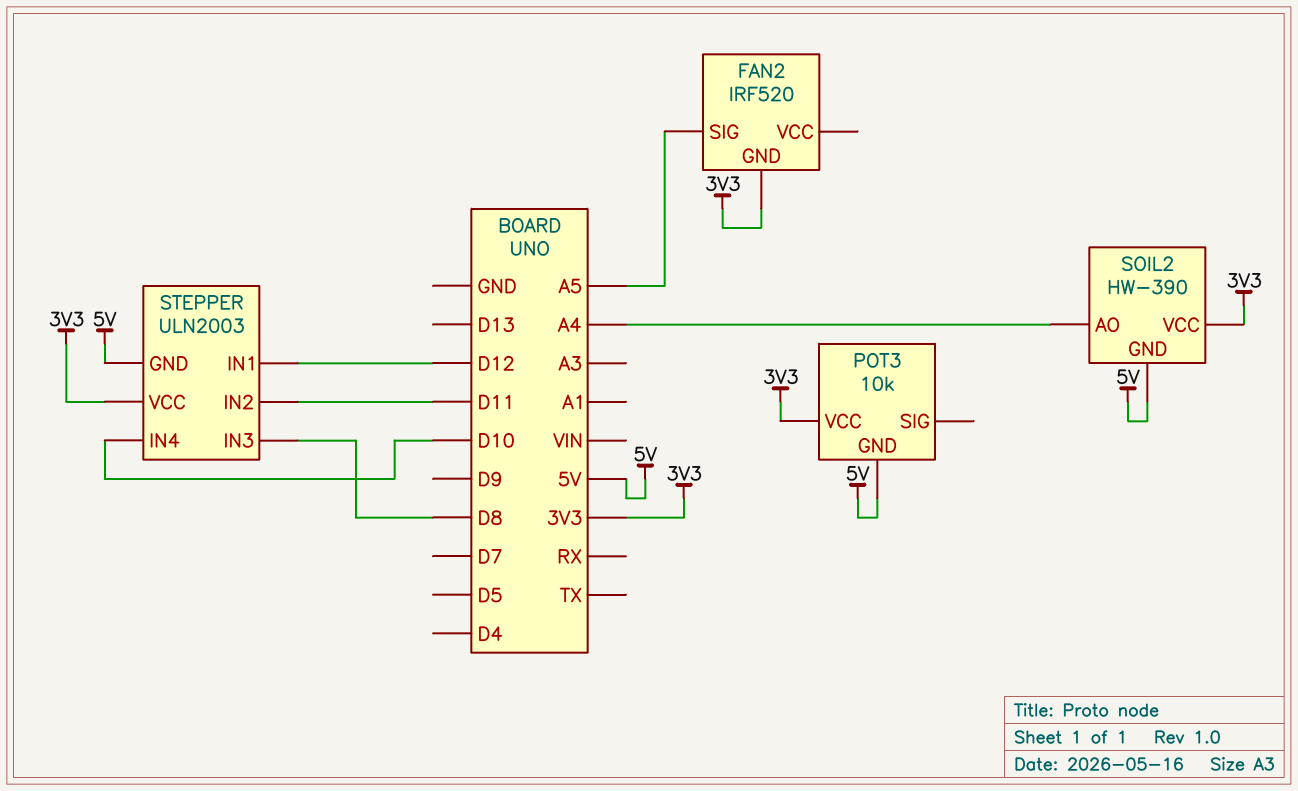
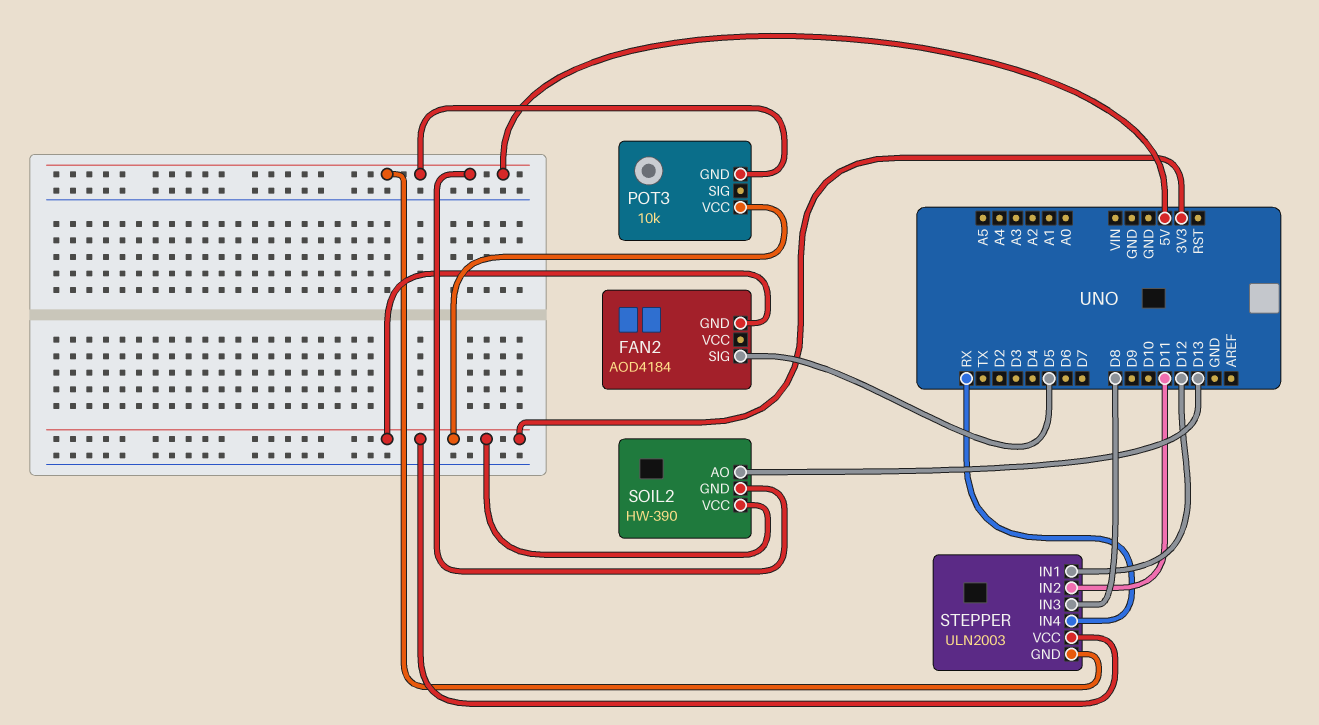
FAN2: IRF520 -> AOD4184
FAN2 pin SIG: A5 -> D5
SOIL2 pin AO: A4 -> D13
STEPPER pin IN4: D10 -> RX

